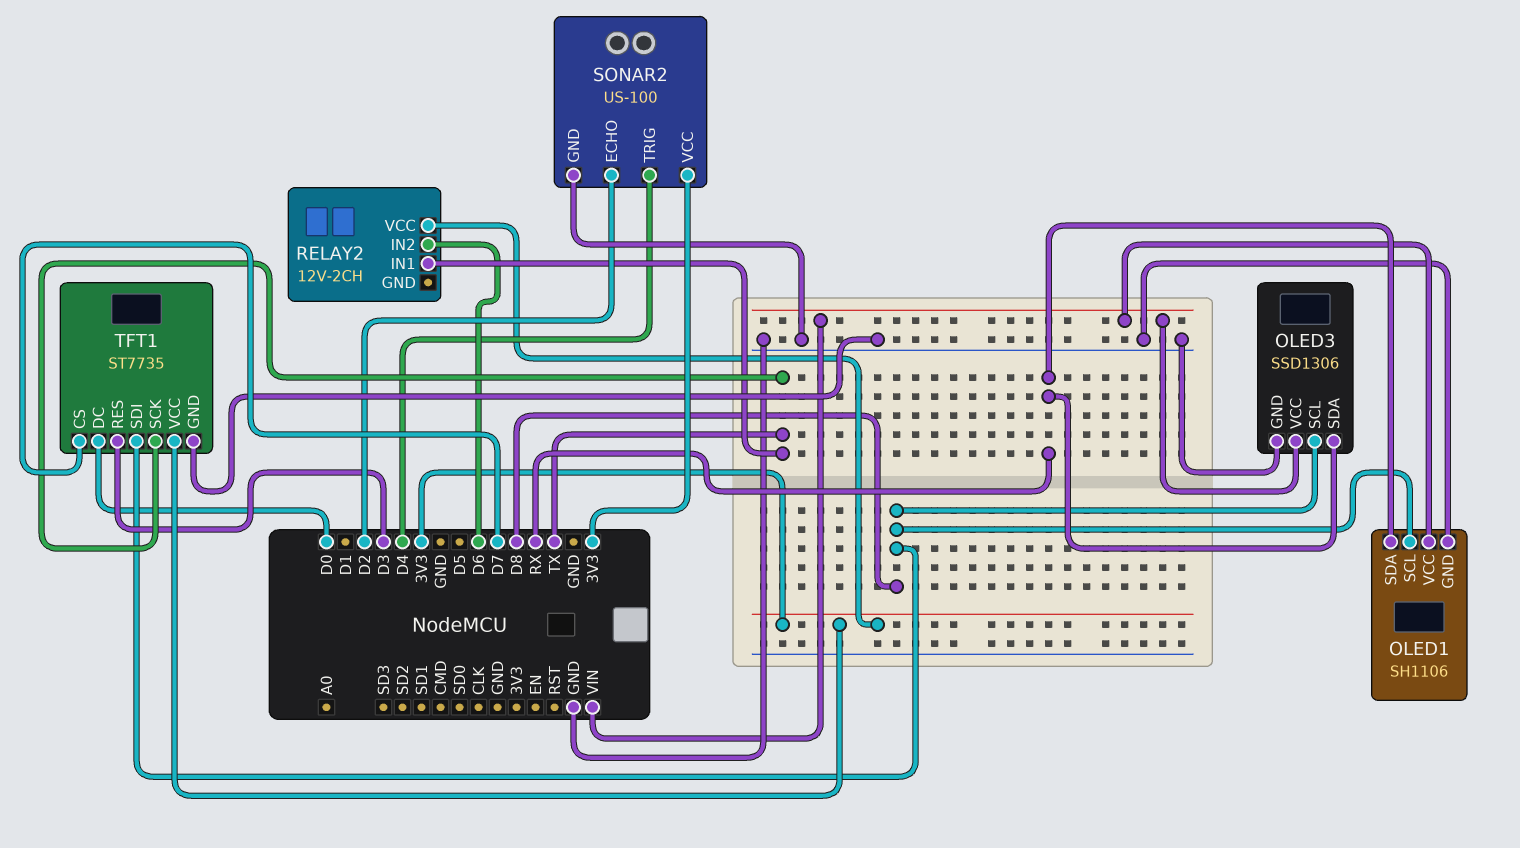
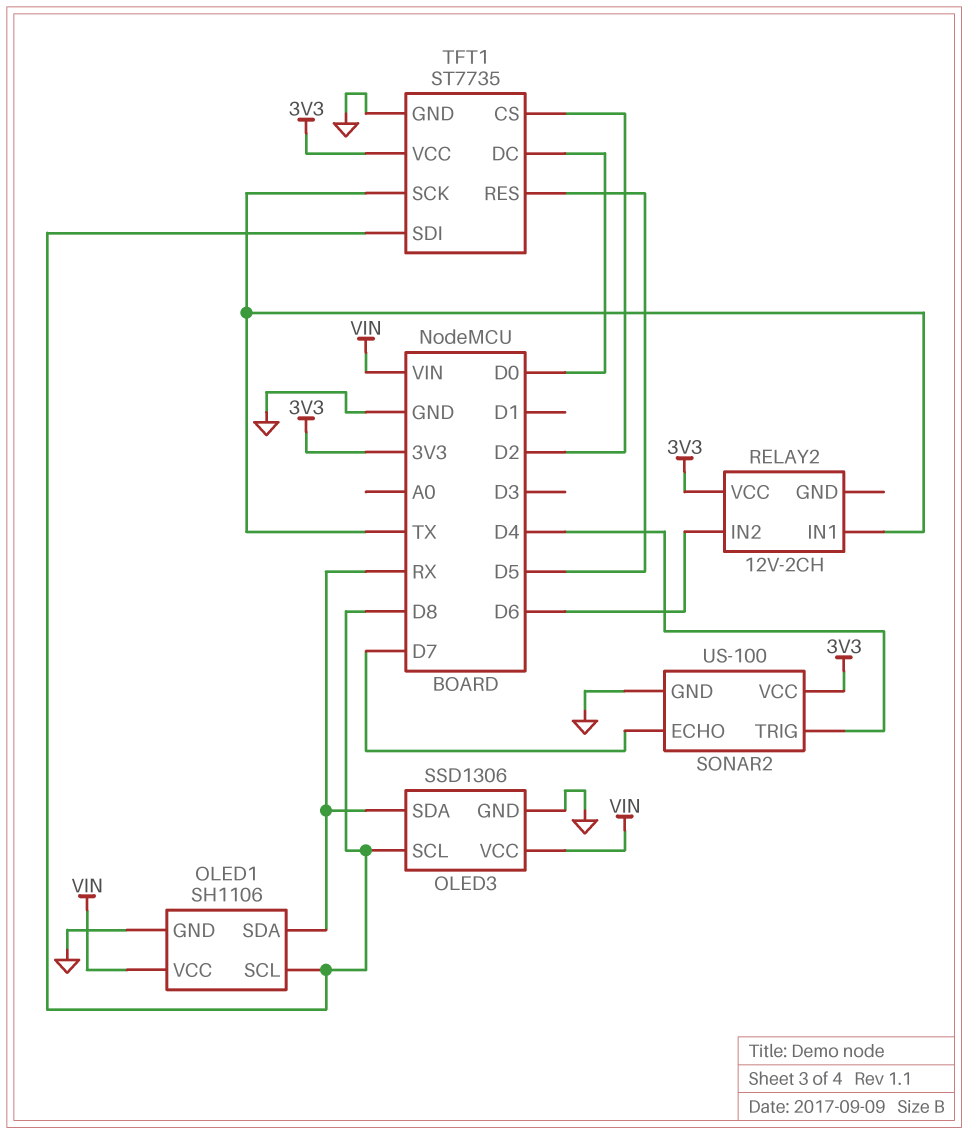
SONAR2 pin ECHO: D2 -> D7
TFT1 pin CS: D7 -> D2
TFT1 pin RES: D3 -> D5

